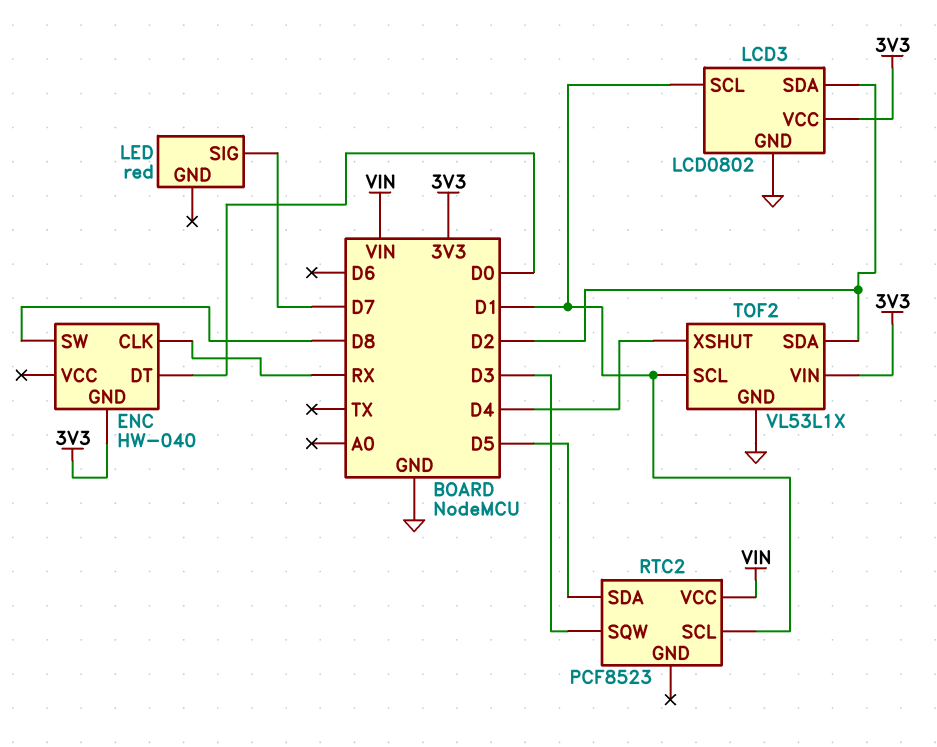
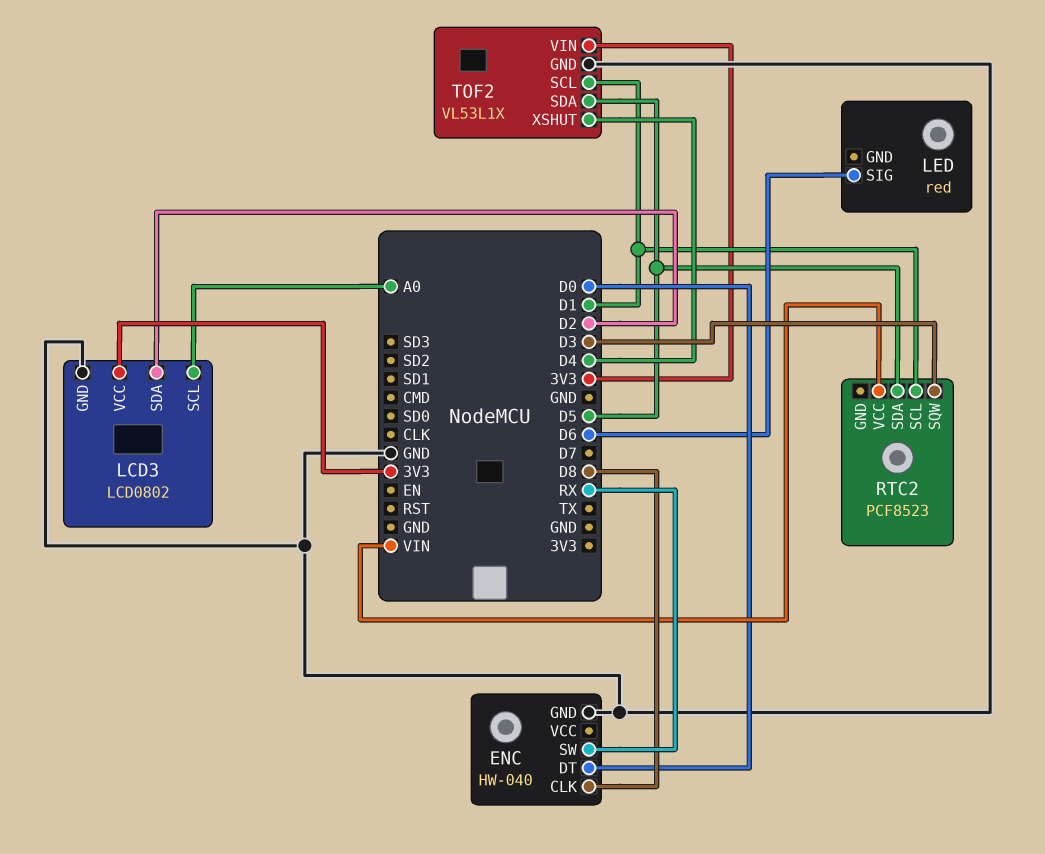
ENC pin CLK: RX -> D8
ENC pin GND: 3V3 -> GND
ENC pin SW: D8 -> RX
LCD3 pin SCL: D1 -> A0
LED pin SIG: D7 -> D6
TOF2 pin SDA: D2 -> D5

